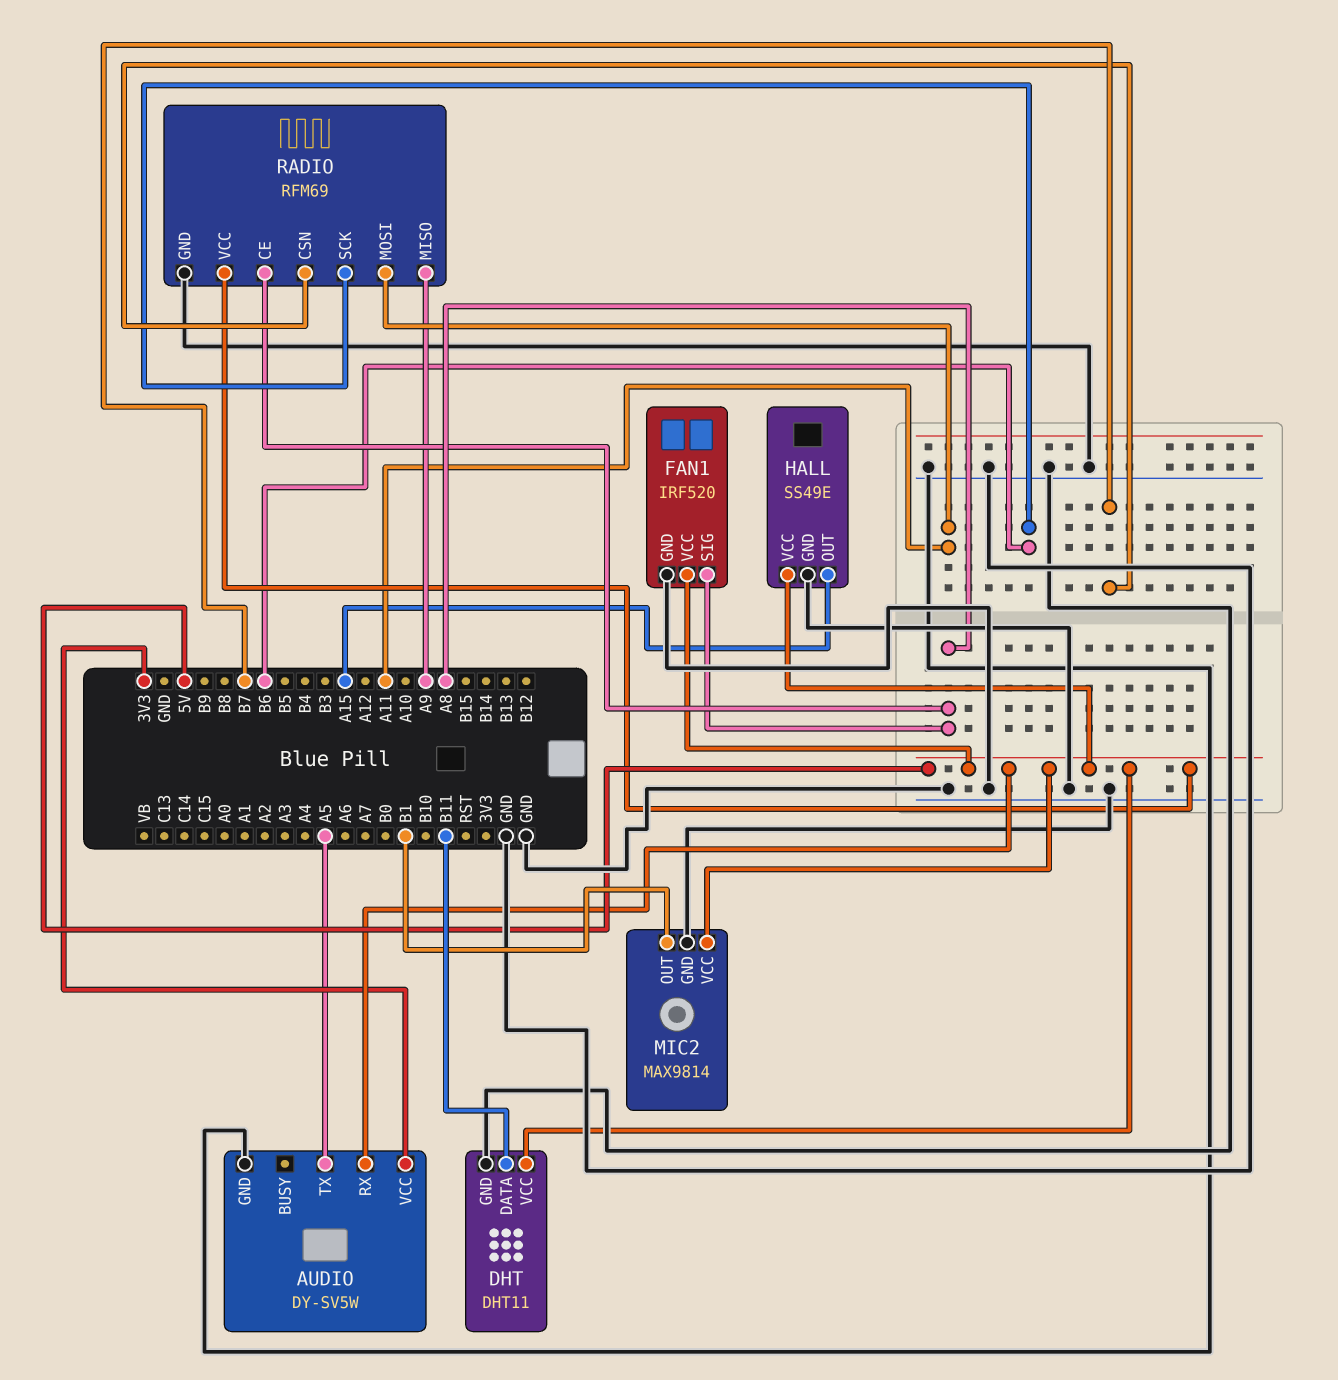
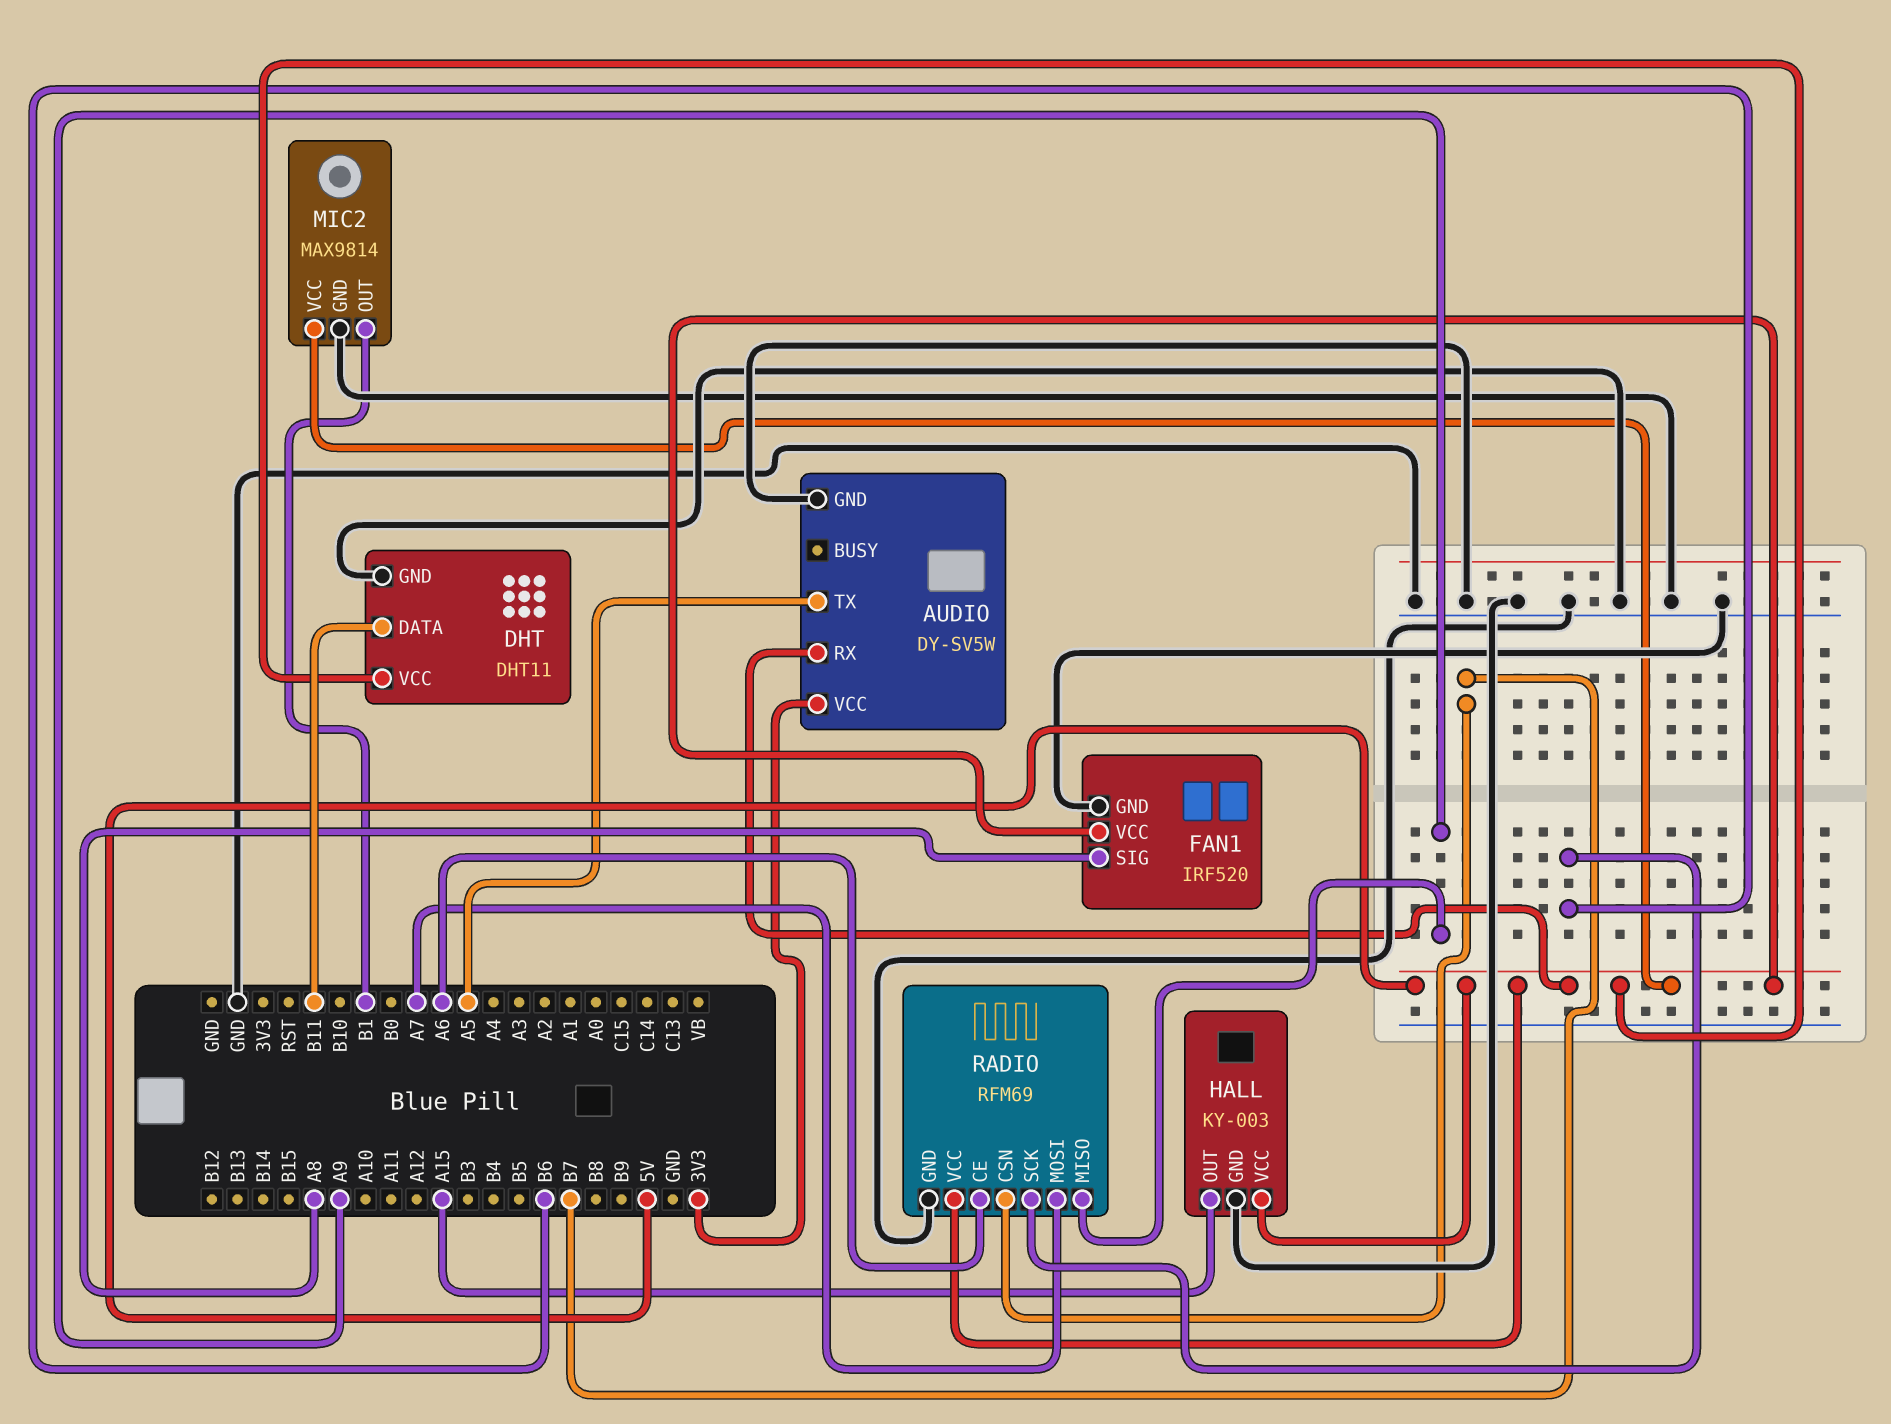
HALL: SS49E -> KY-003
RADIO pin CE: A8 -> A6
RADIO pin MOSI: A11 -> A7

